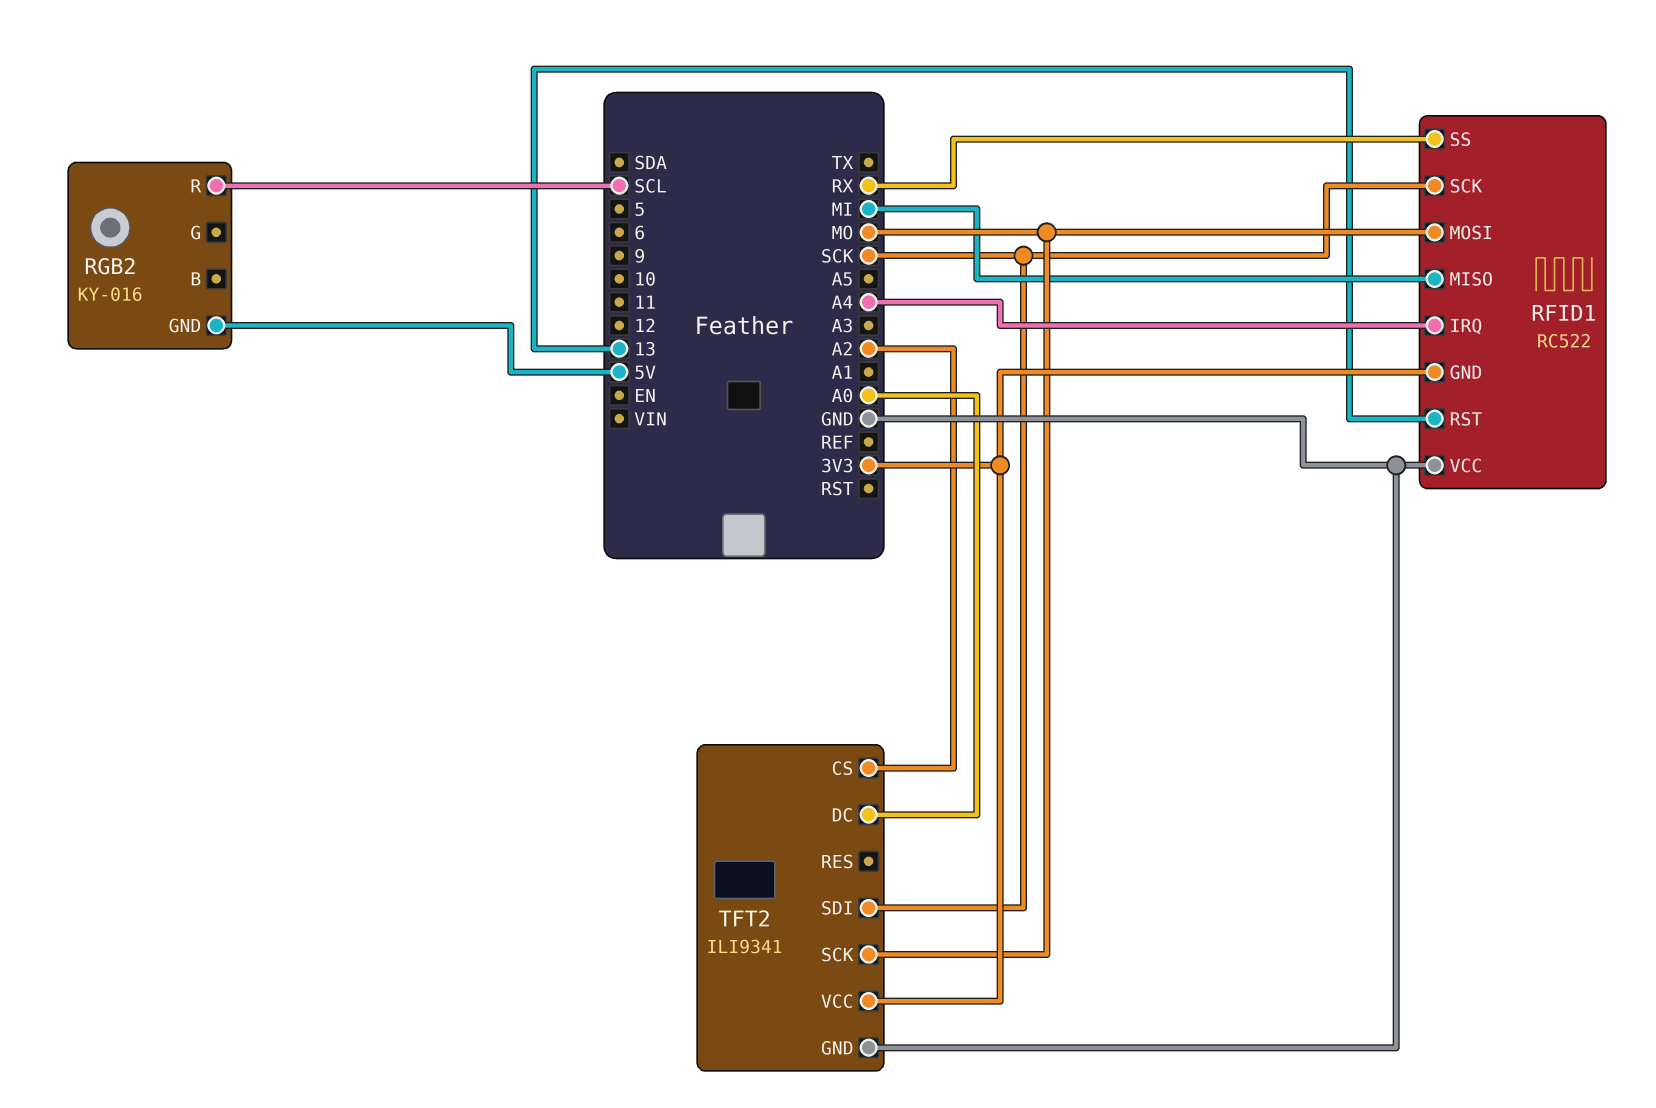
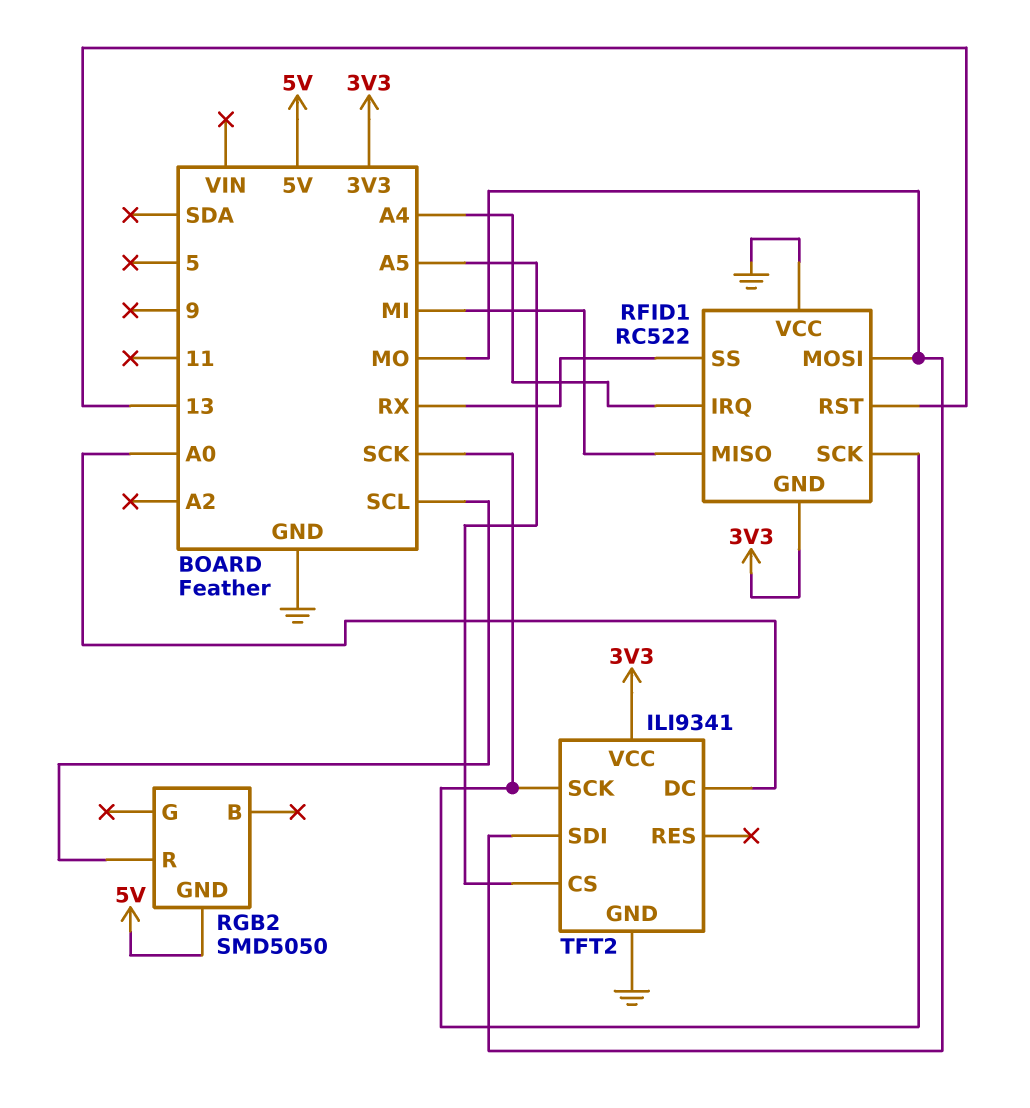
RGB2: KY-016 -> SMD5050
TFT2 pin CS: A2 -> A5
TFT2 pin SCK: MO -> SCK
TFT2 pin SDI: SCK -> MO

